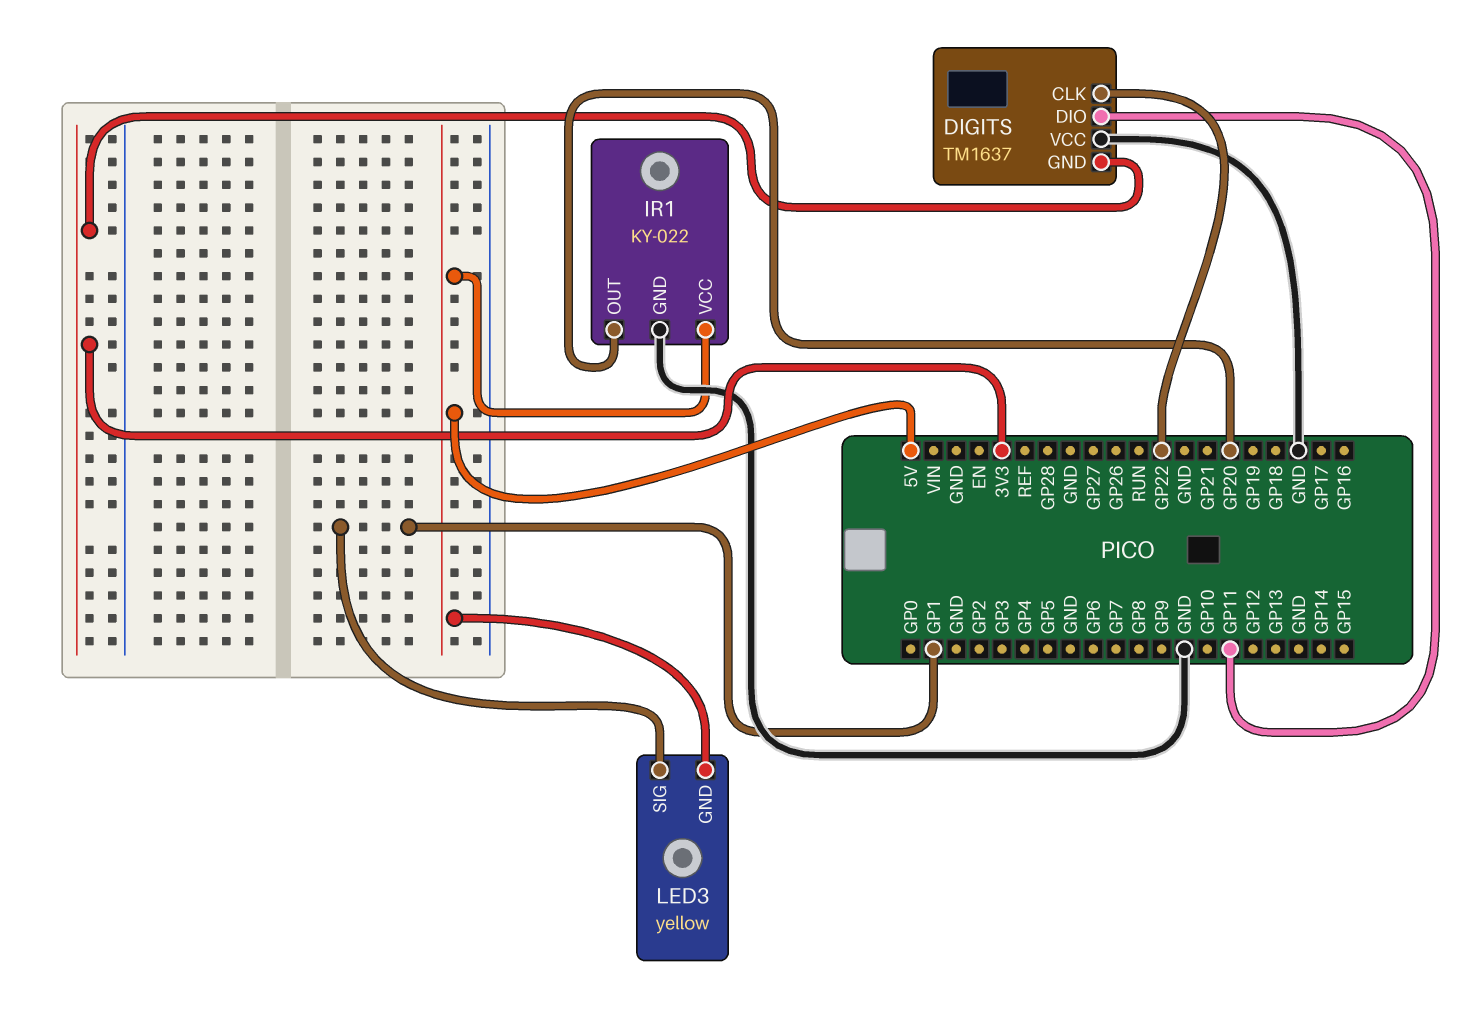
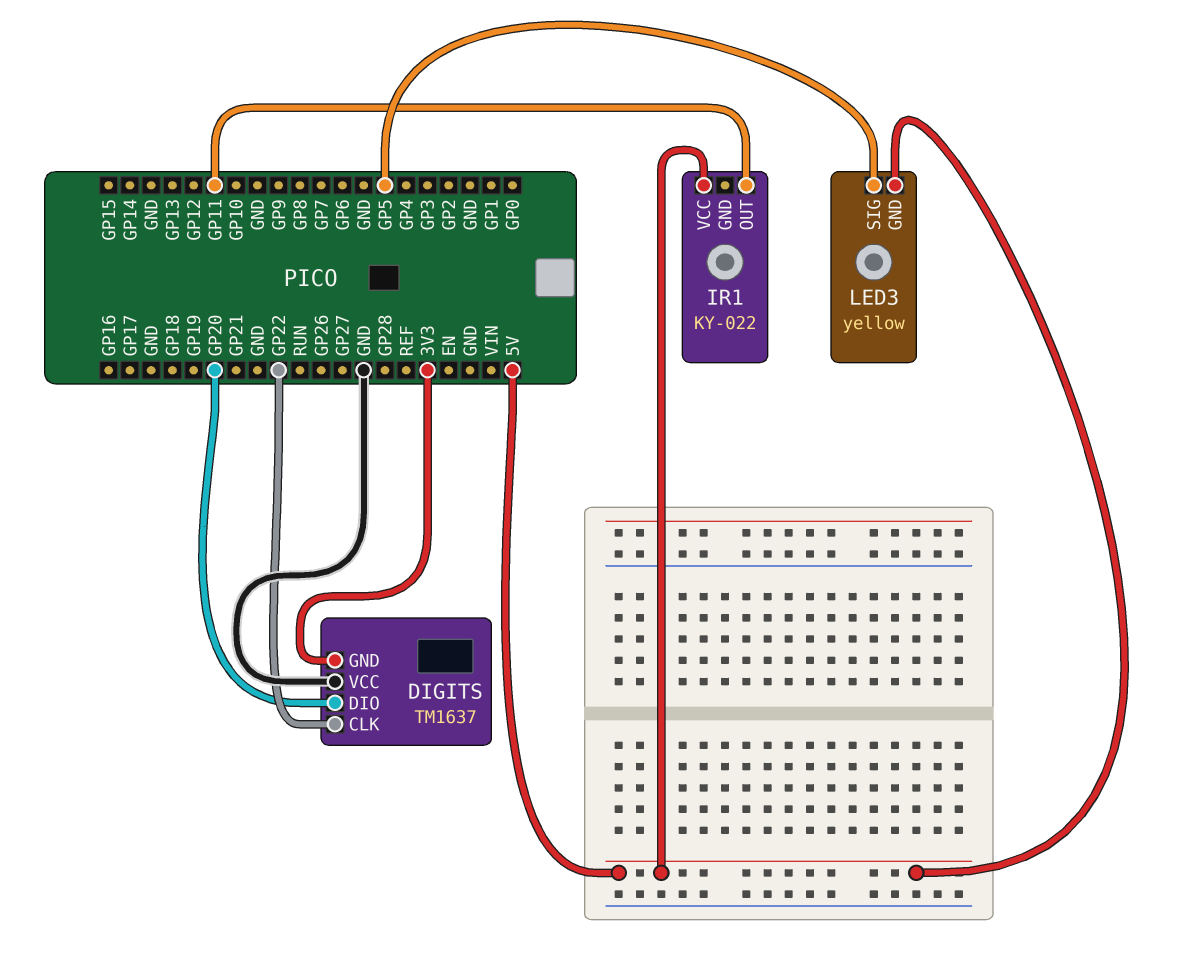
DIGITS pin DIO: GP11 -> GP20
IR1 pin GND: GND -> none
IR1 pin OUT: GP20 -> GP11
LED3 pin SIG: GP1 -> GP5

